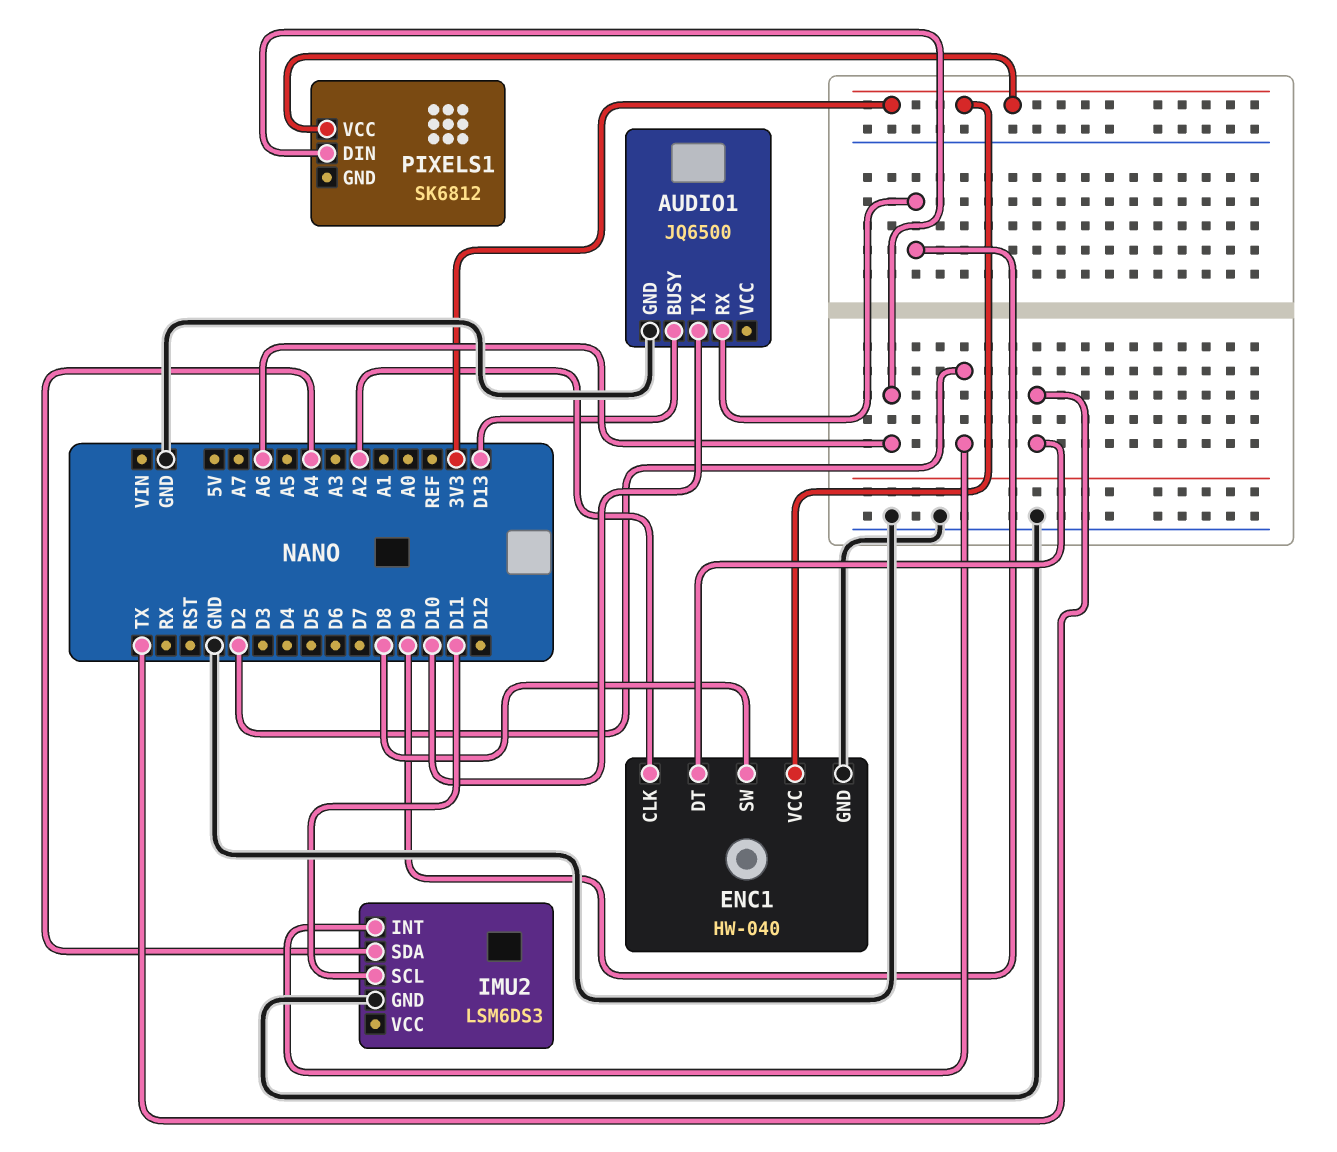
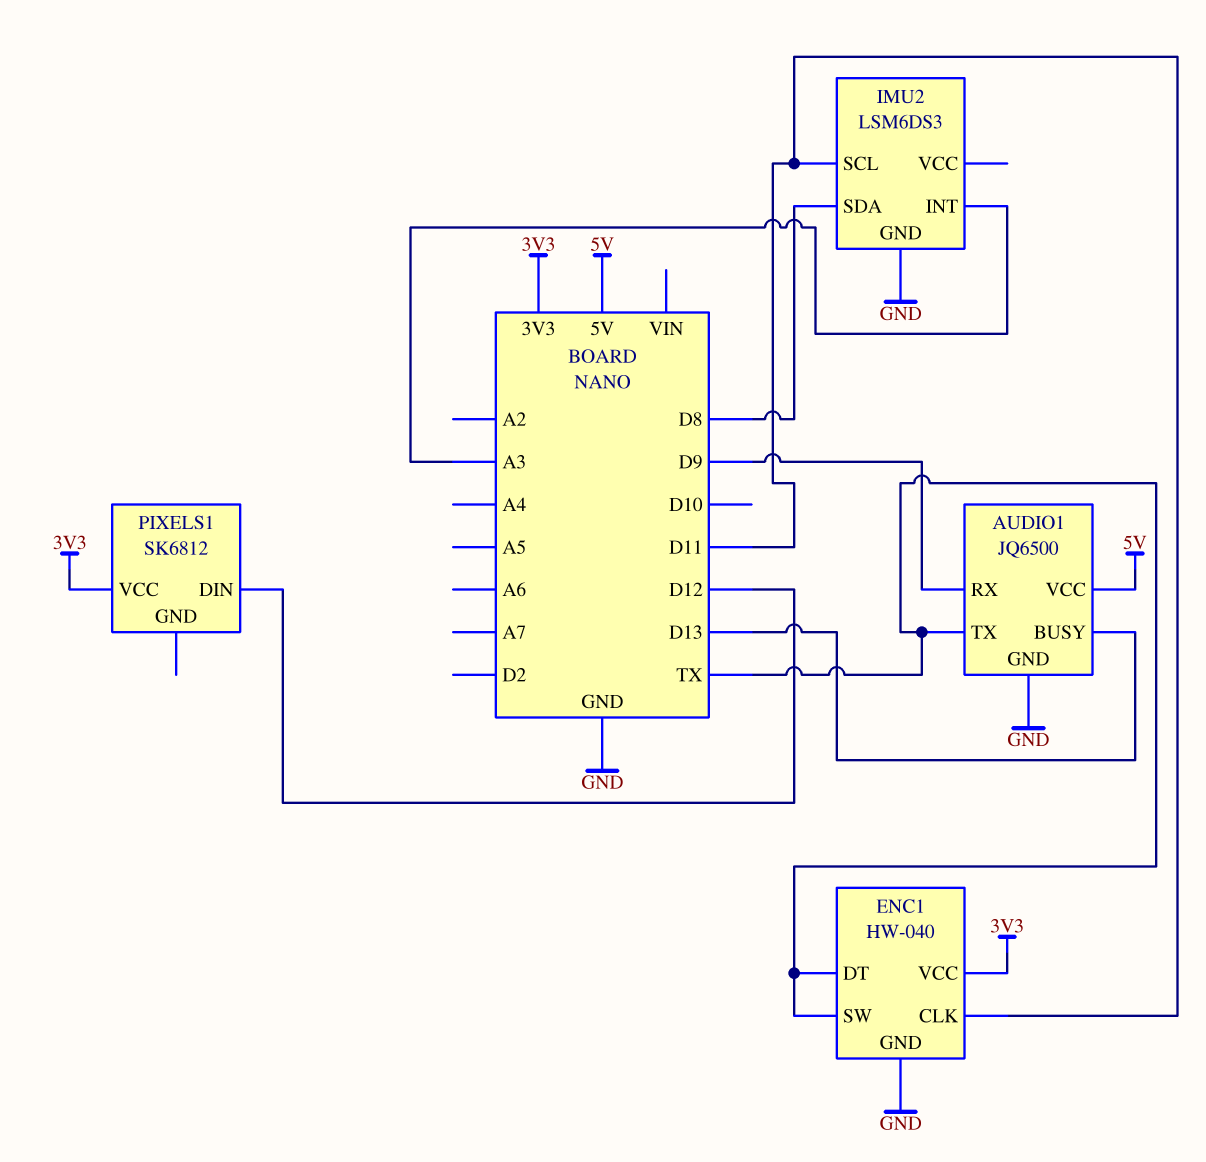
AUDIO1 pin TX: D10 -> TX
AUDIO1 pin VCC: none -> 5V
ENC1 pin CLK: A2 -> D11
ENC1 pin SW: D8 -> TX
IMU2 pin INT: D2 -> A3
IMU2 pin SDA: A4 -> D8
PIXELS1 pin DIN: A6 -> D12

